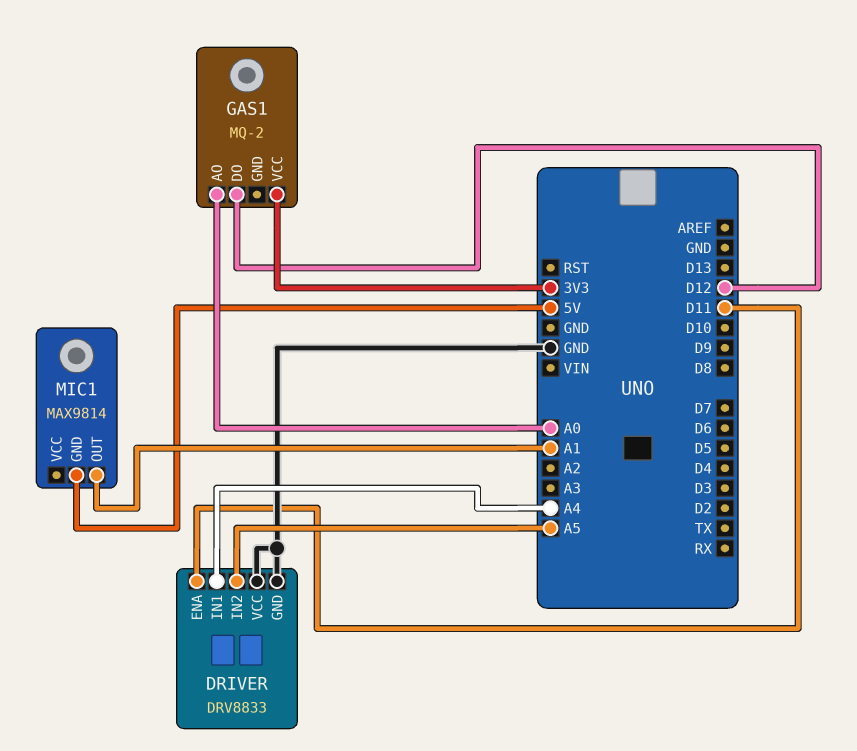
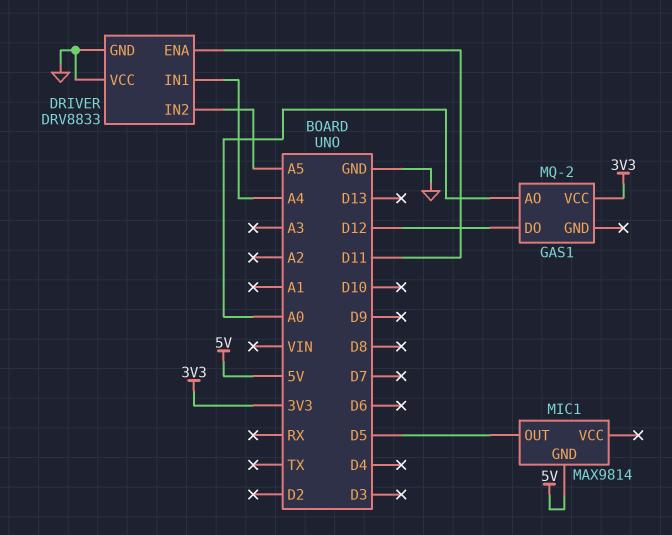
MIC1 pin OUT: A1 -> D5

